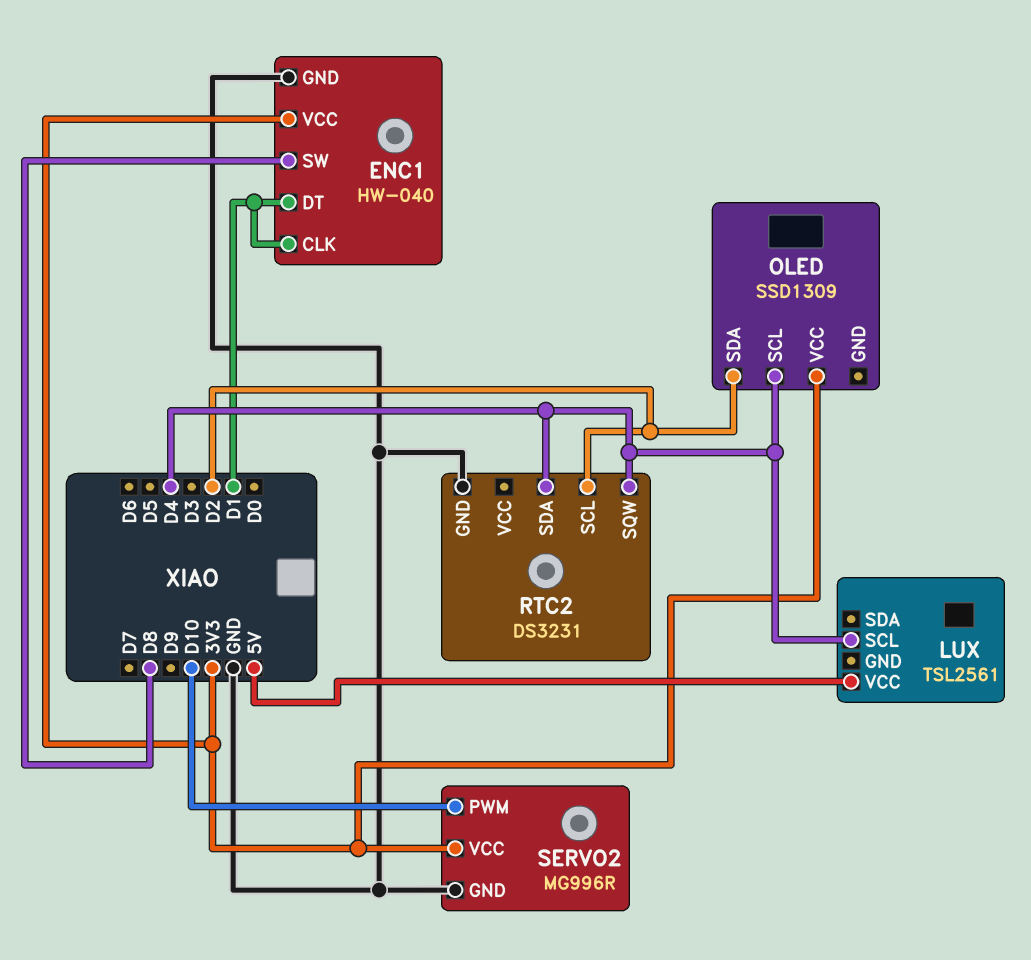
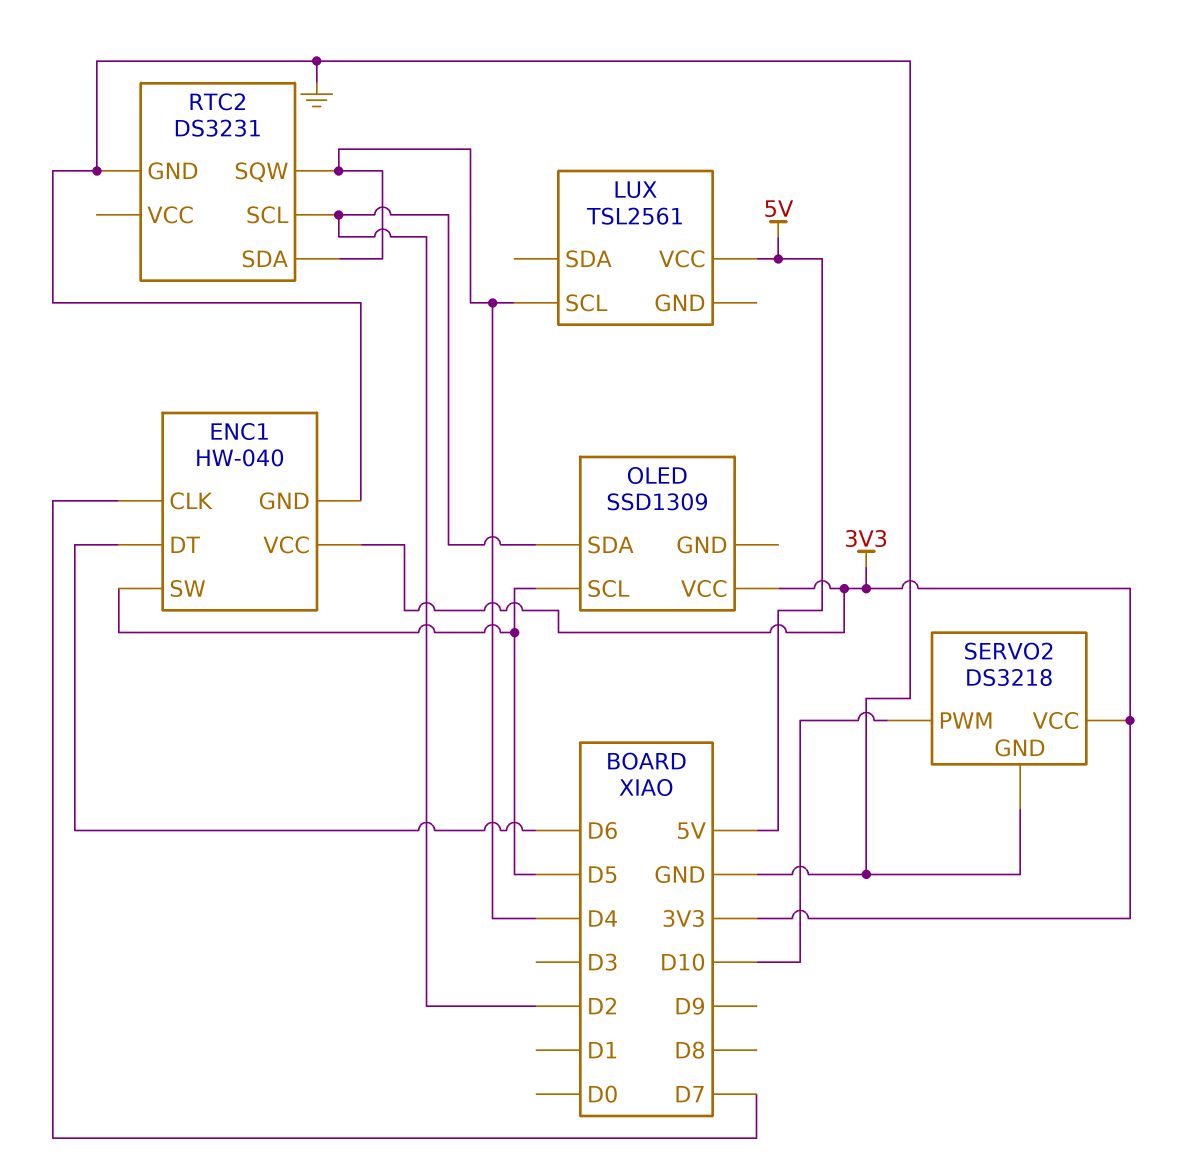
ENC1 pin CLK: D1 -> D7
ENC1 pin DT: D1 -> D6
ENC1 pin SW: D8 -> D5
OLED pin SCL: D4 -> D5
SERVO2: MG996R -> DS3218

